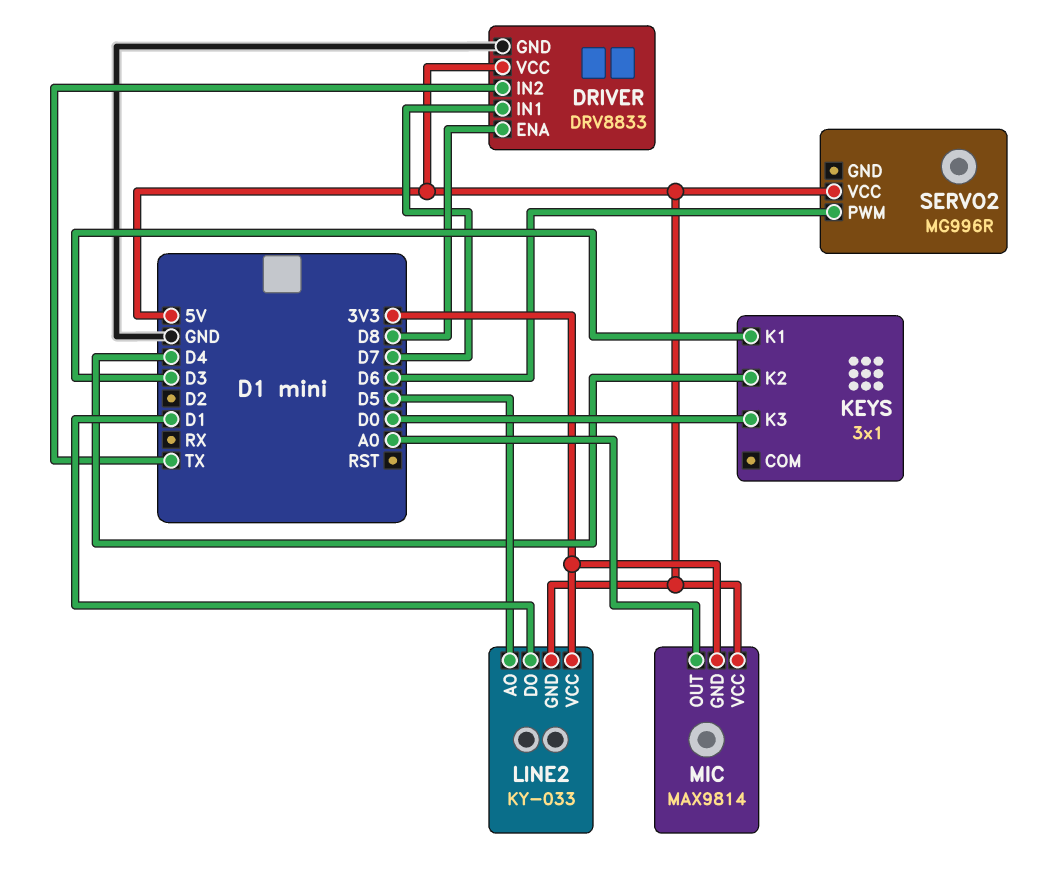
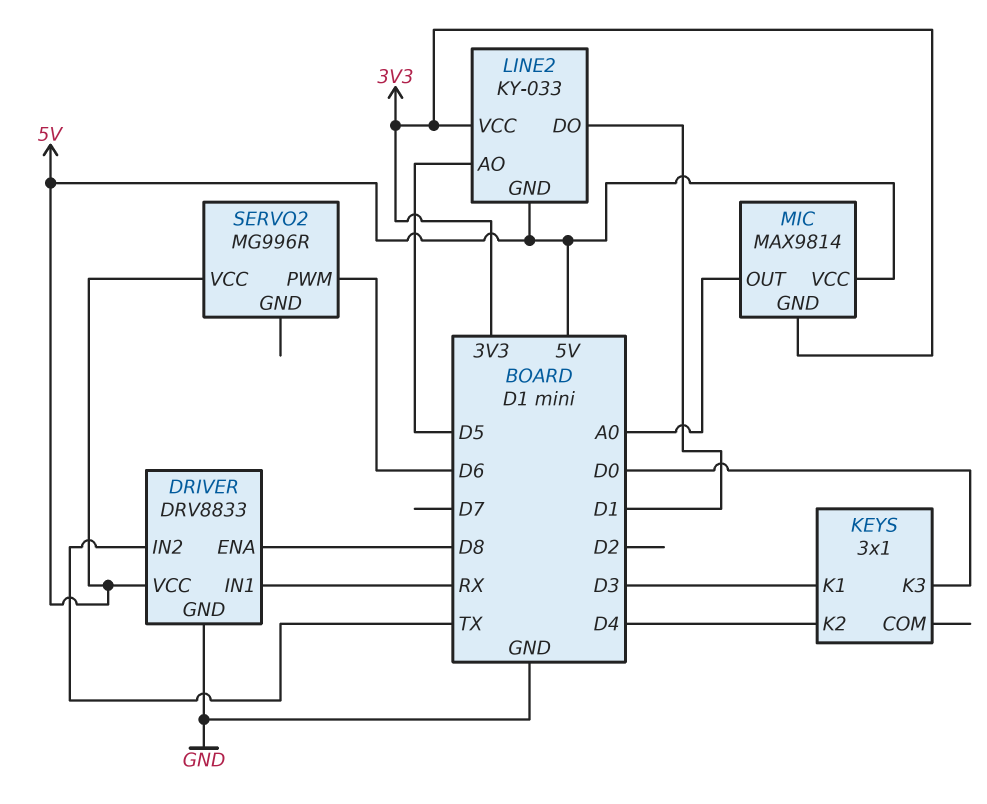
DRIVER pin IN1: D7 -> RX

